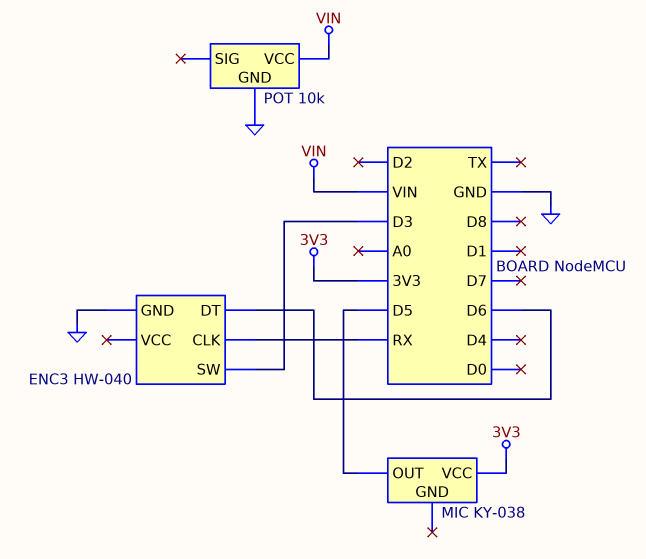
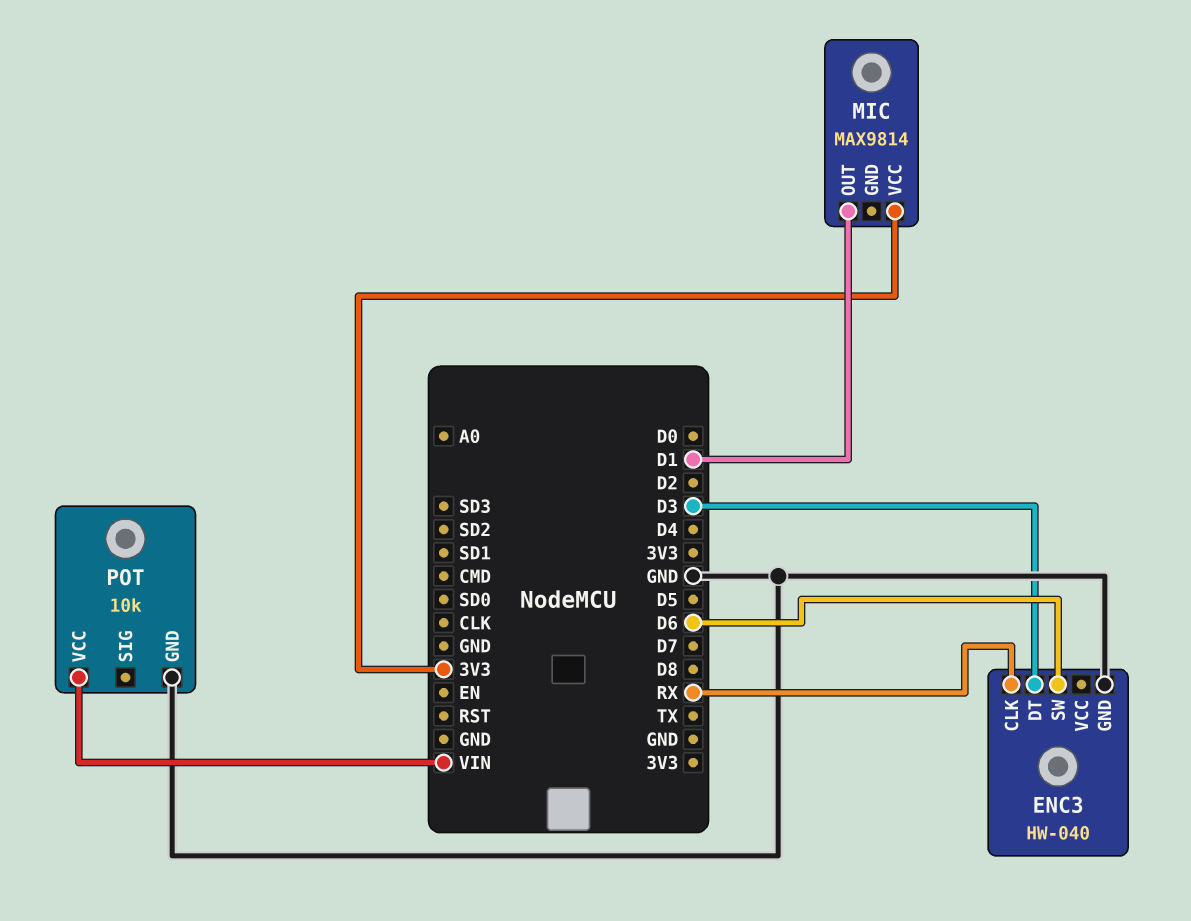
ENC3 pin DT: D6 -> D3
ENC3 pin SW: D3 -> D6
MIC: KY-038 -> MAX9814
MIC pin OUT: D5 -> D1

